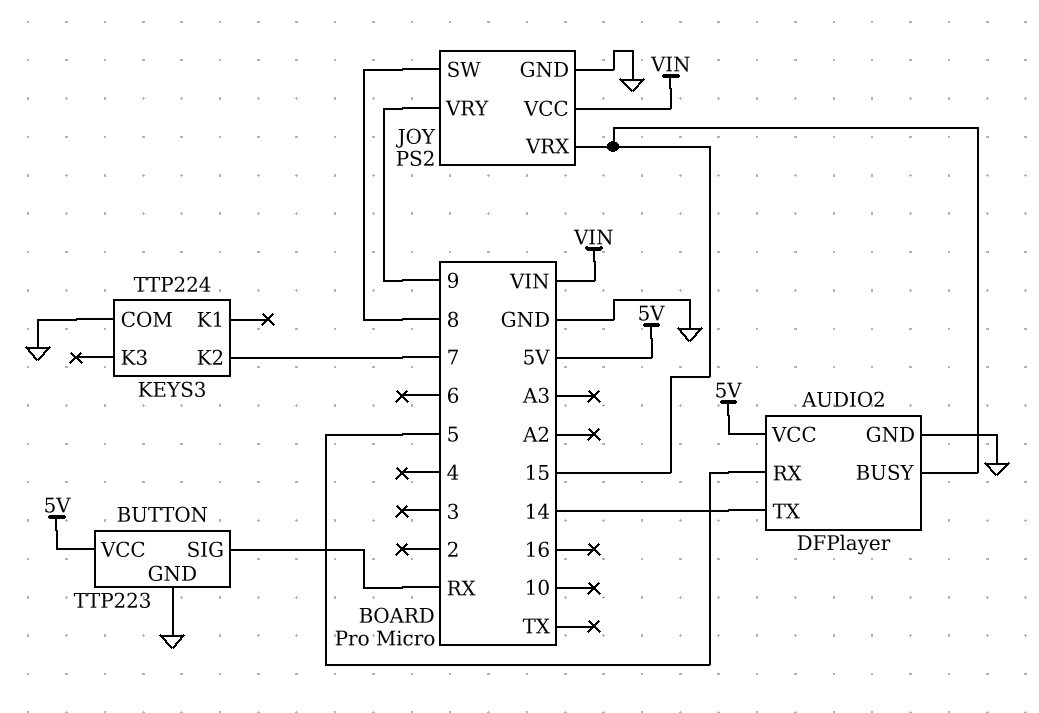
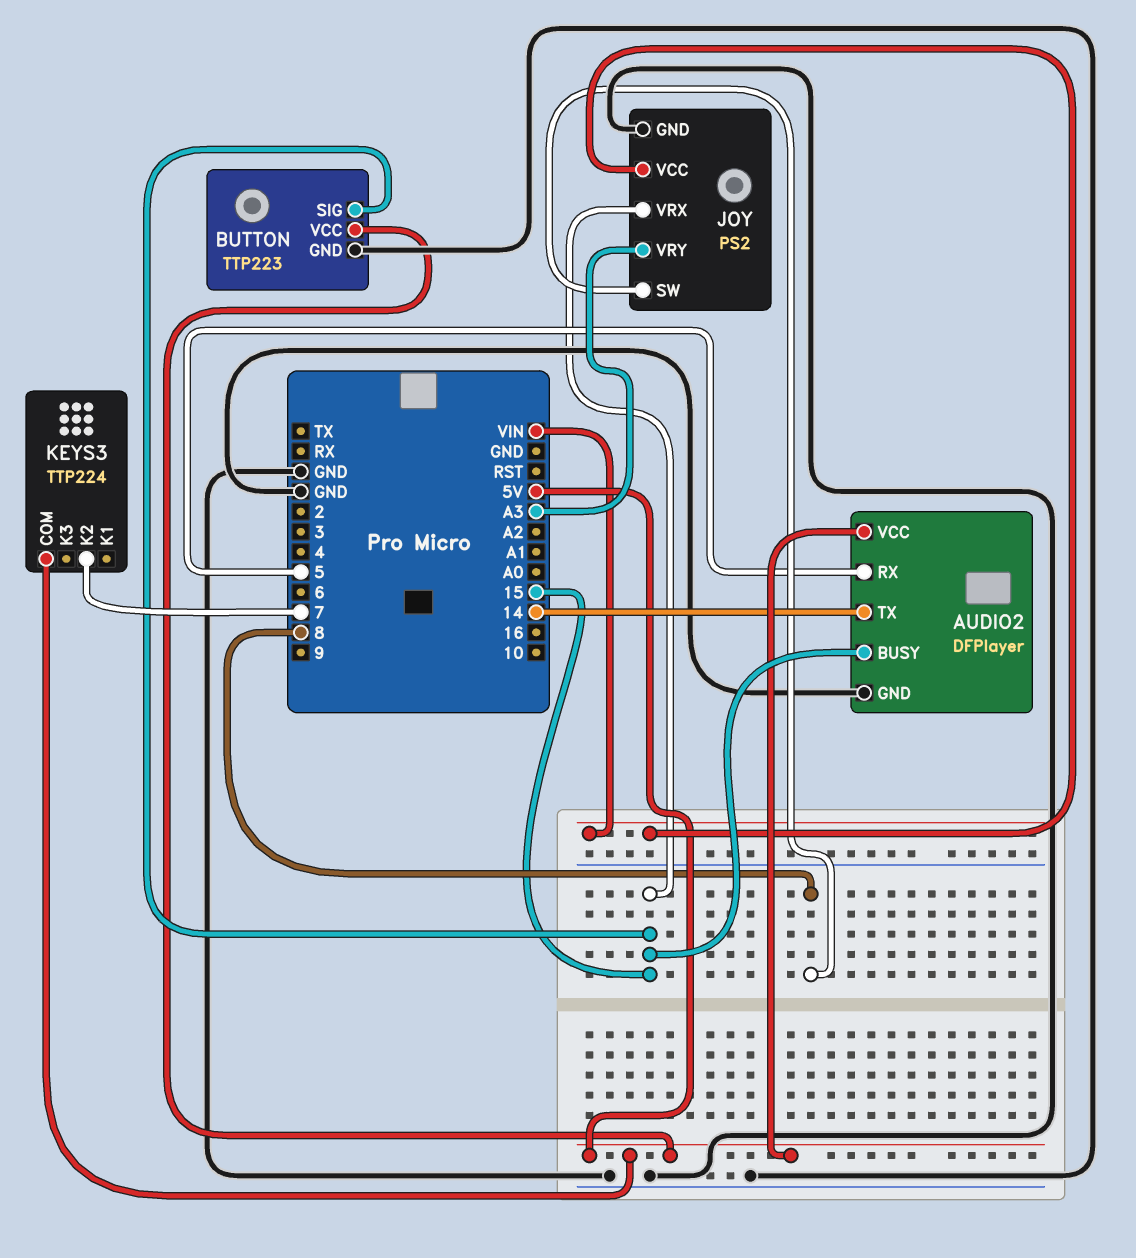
BUTTON pin SIG: RX -> 15
JOY pin VRY: 9 -> A3
KEYS3 pin COM: GND -> 5V

